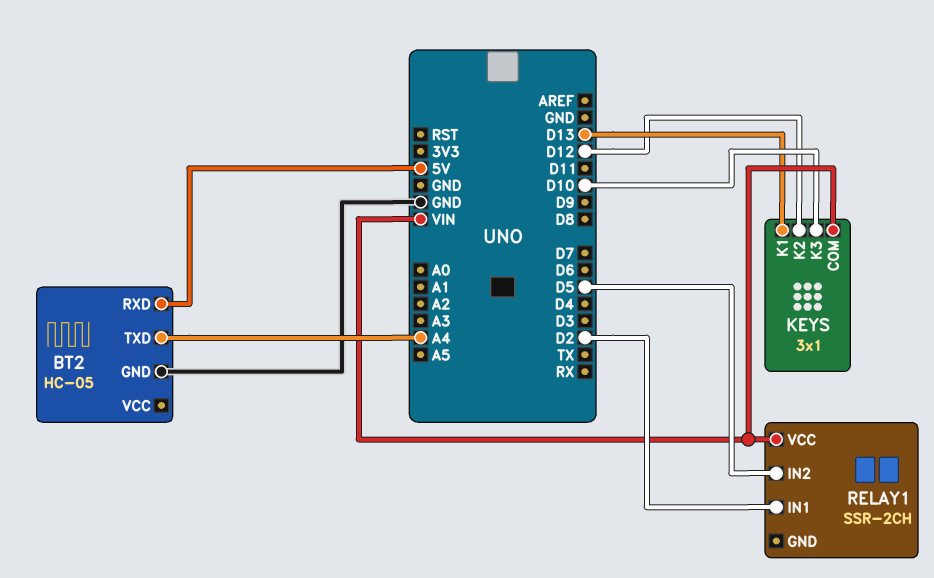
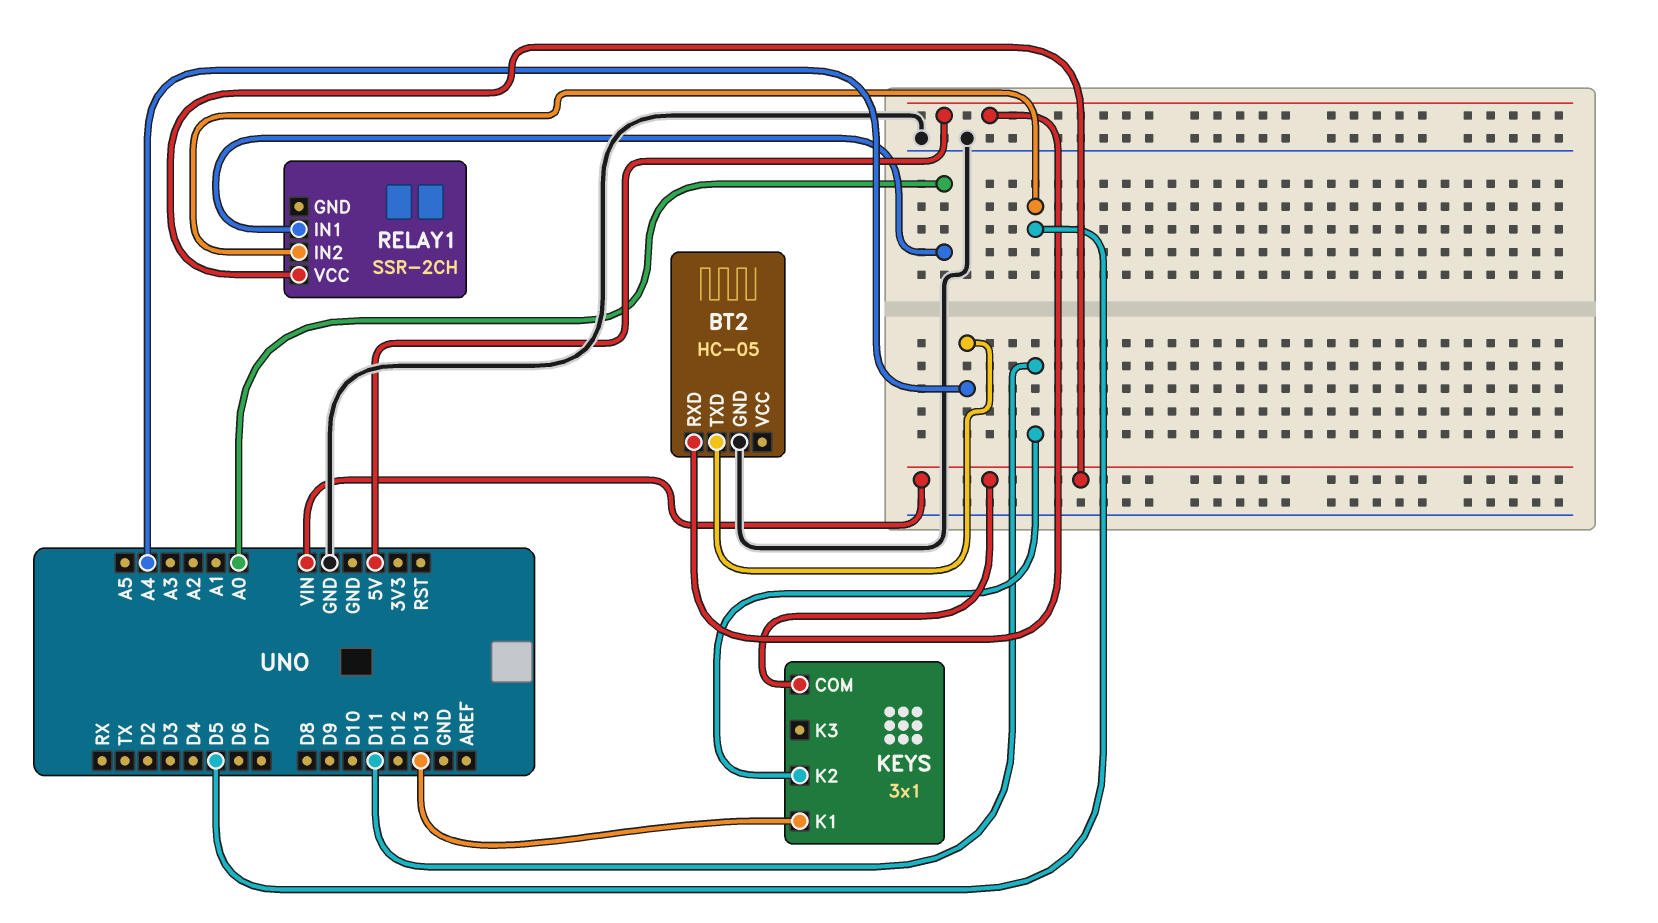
KEYS pin K2: D12 -> D11
KEYS pin K3: D10 -> none
RELAY1 pin IN1: D2 -> A0

